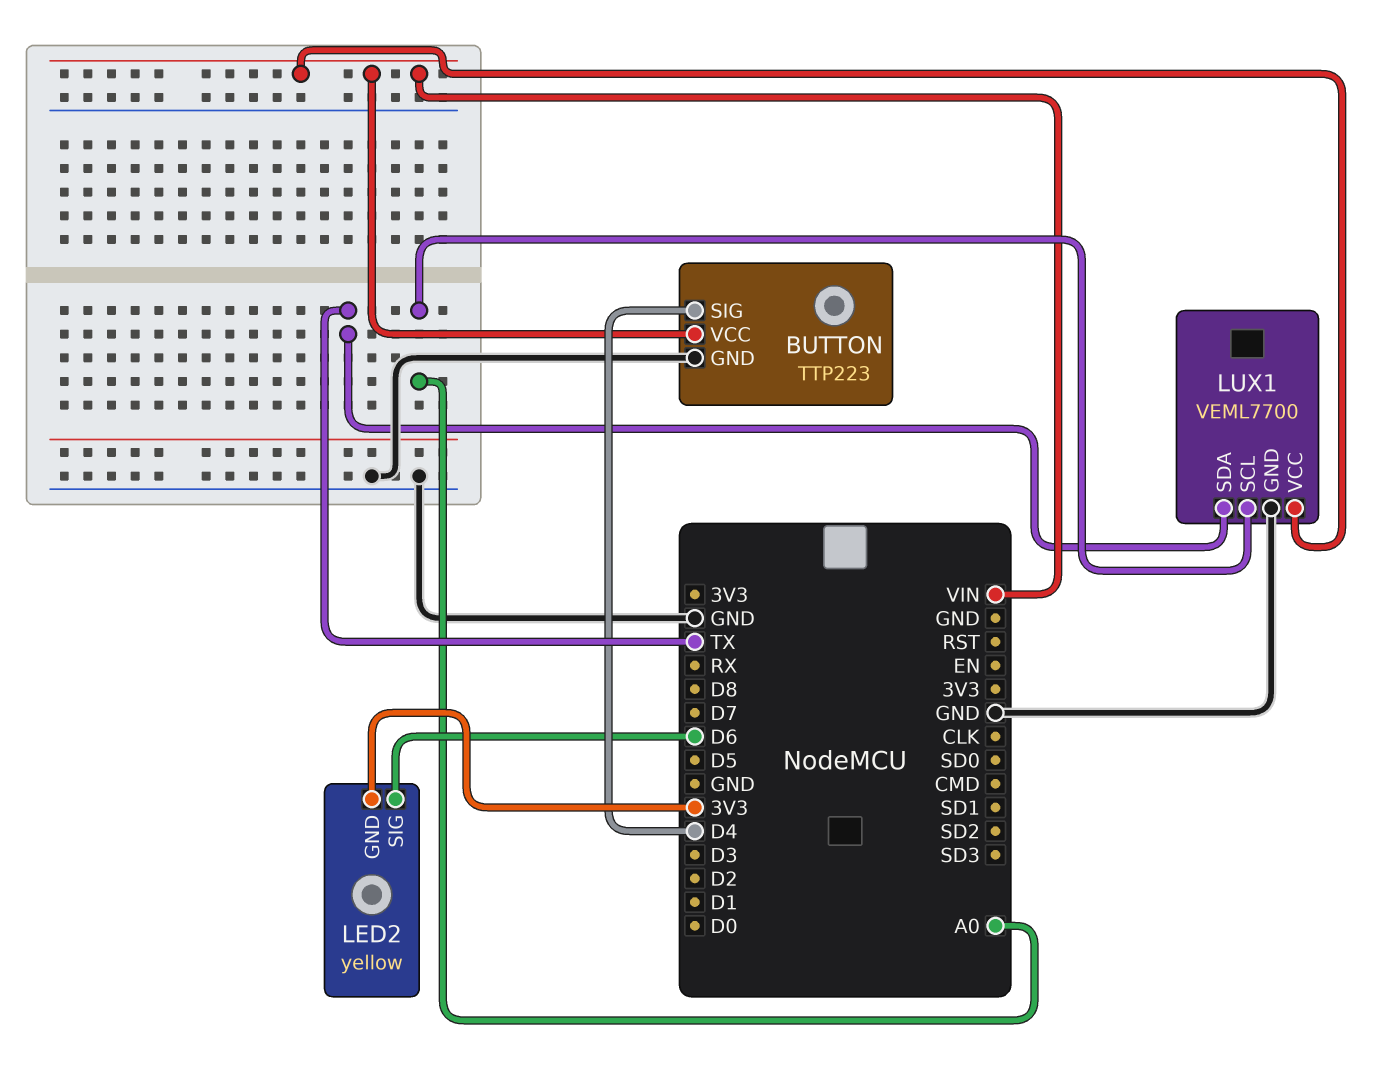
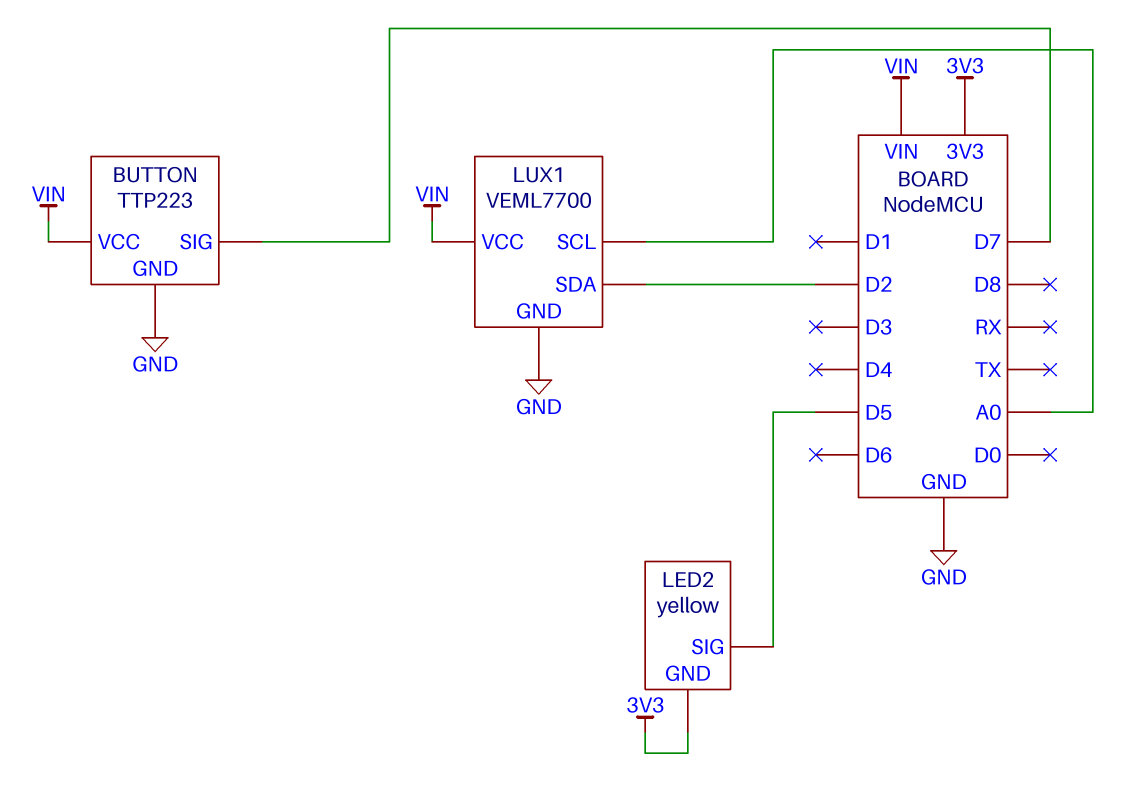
BUTTON pin SIG: D4 -> D7
LED2 pin SIG: D6 -> D5
LUX1 pin SDA: TX -> D2

